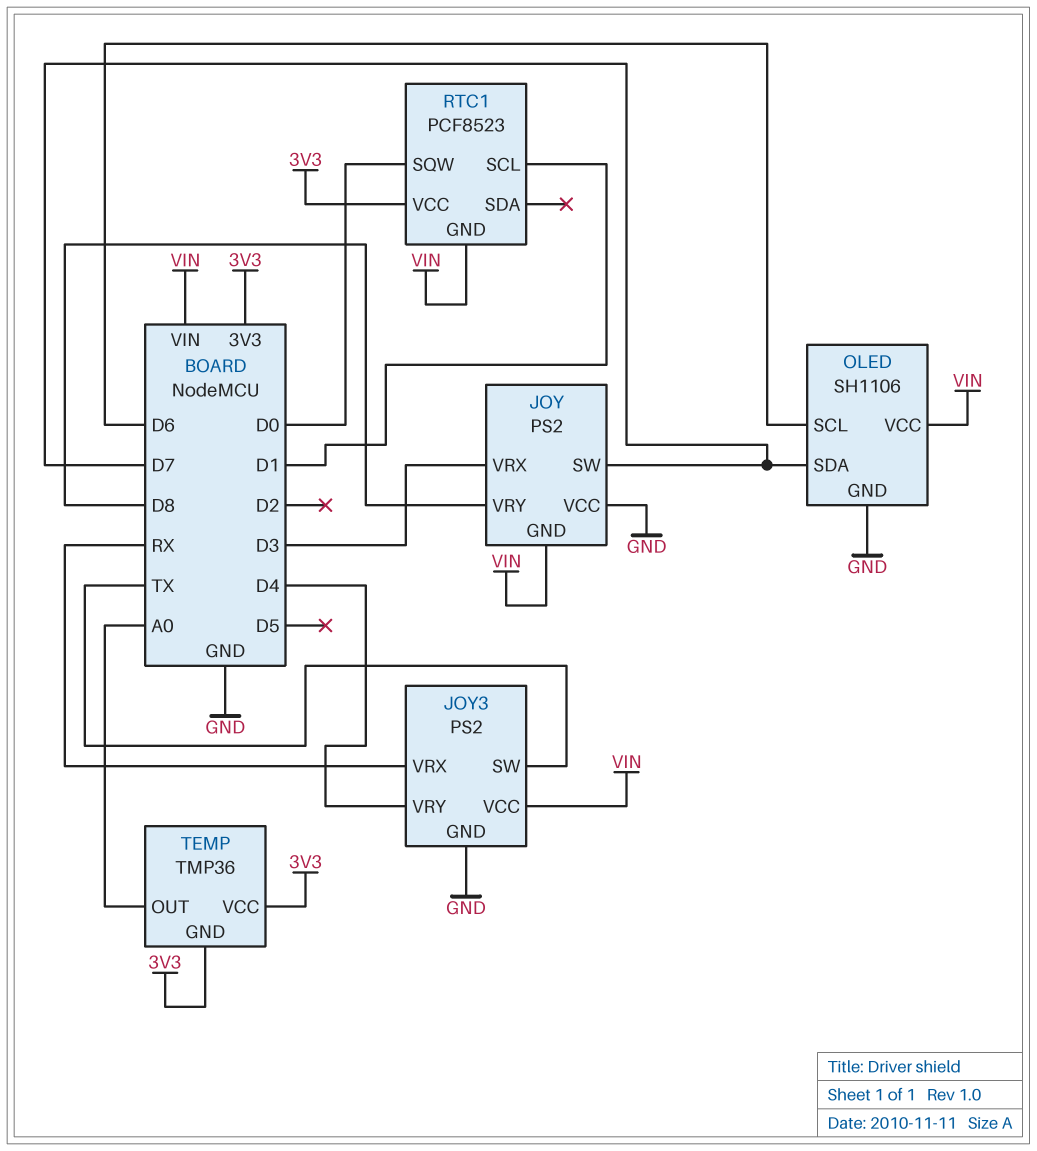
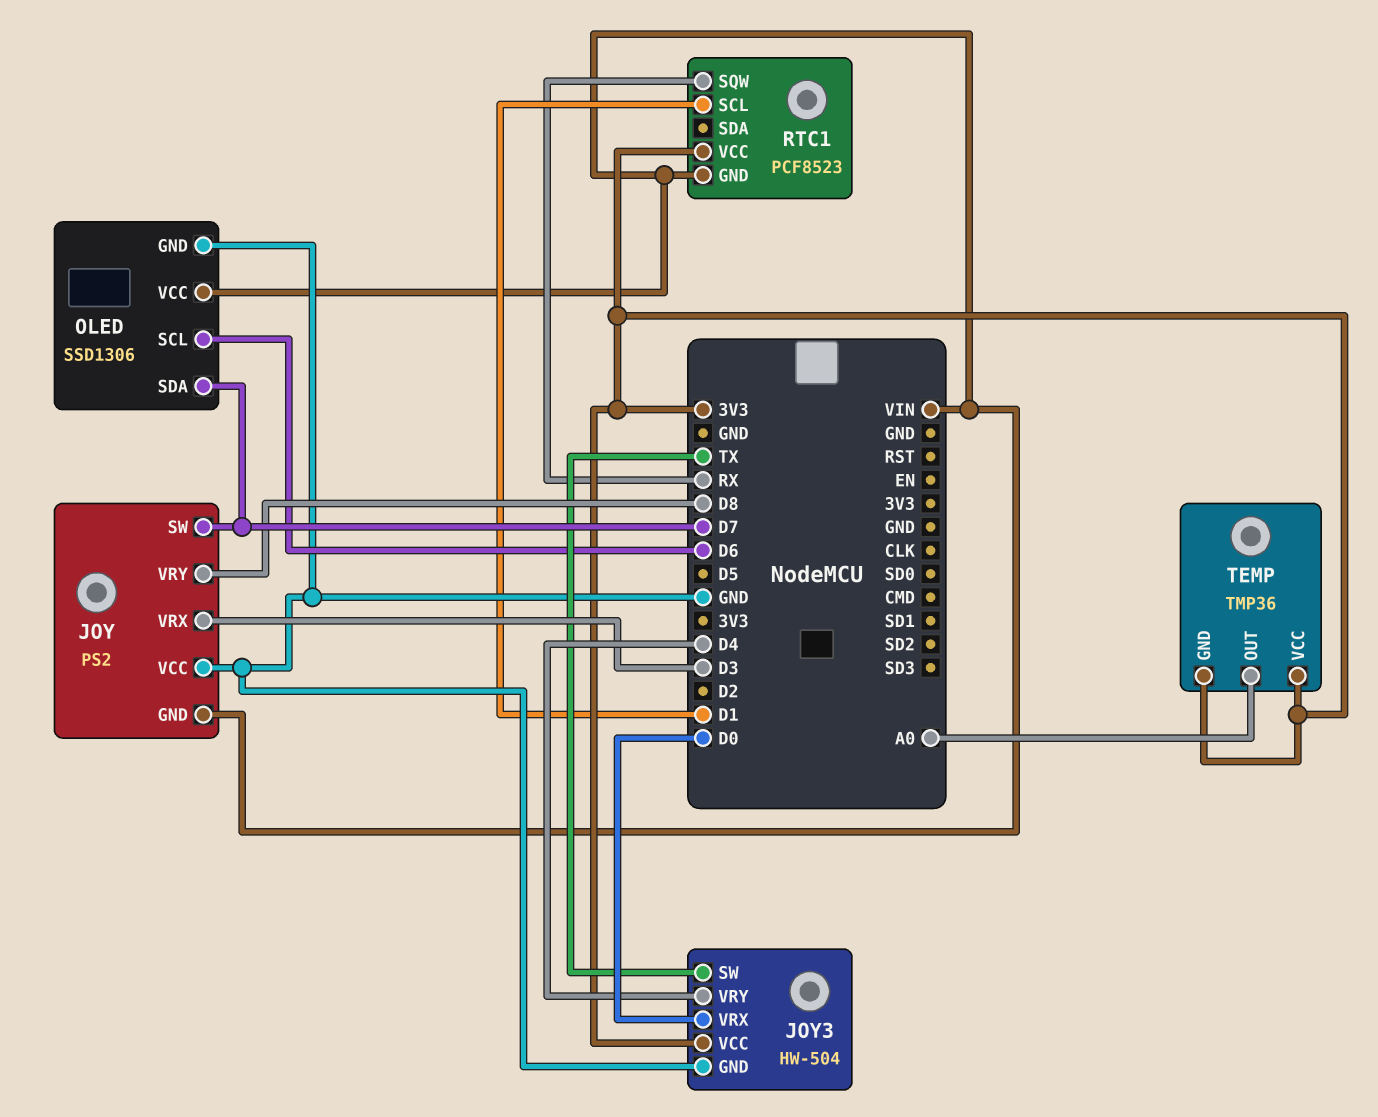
JOY3: PS2 -> HW-504
JOY3 pin VCC: VIN -> 3V3
JOY3 pin VRX: RX -> D0
OLED: SH1106 -> SSD1306
RTC1 pin SQW: D0 -> RX

